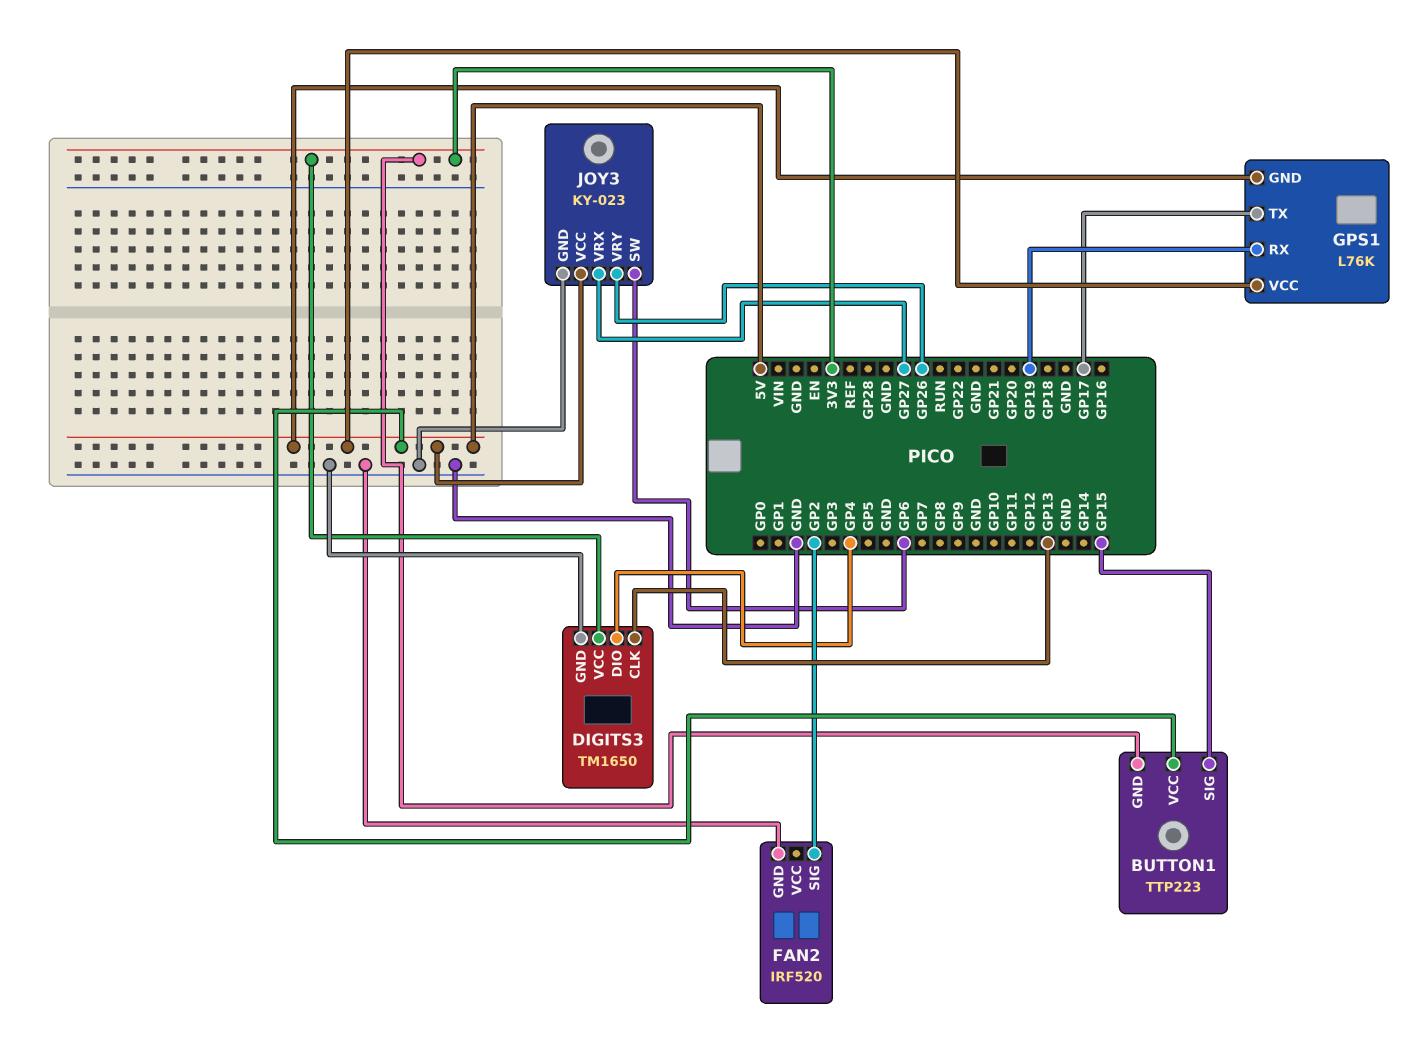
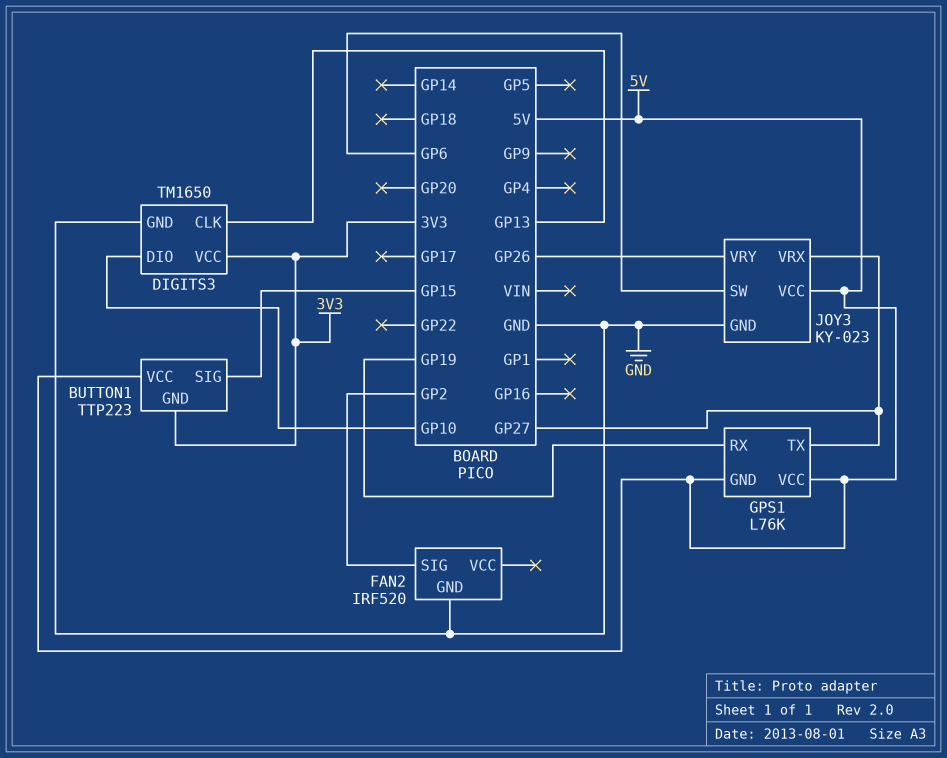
DIGITS3 pin DIO: GP4 -> GP10
GPS1 pin TX: GP17 -> GP27

